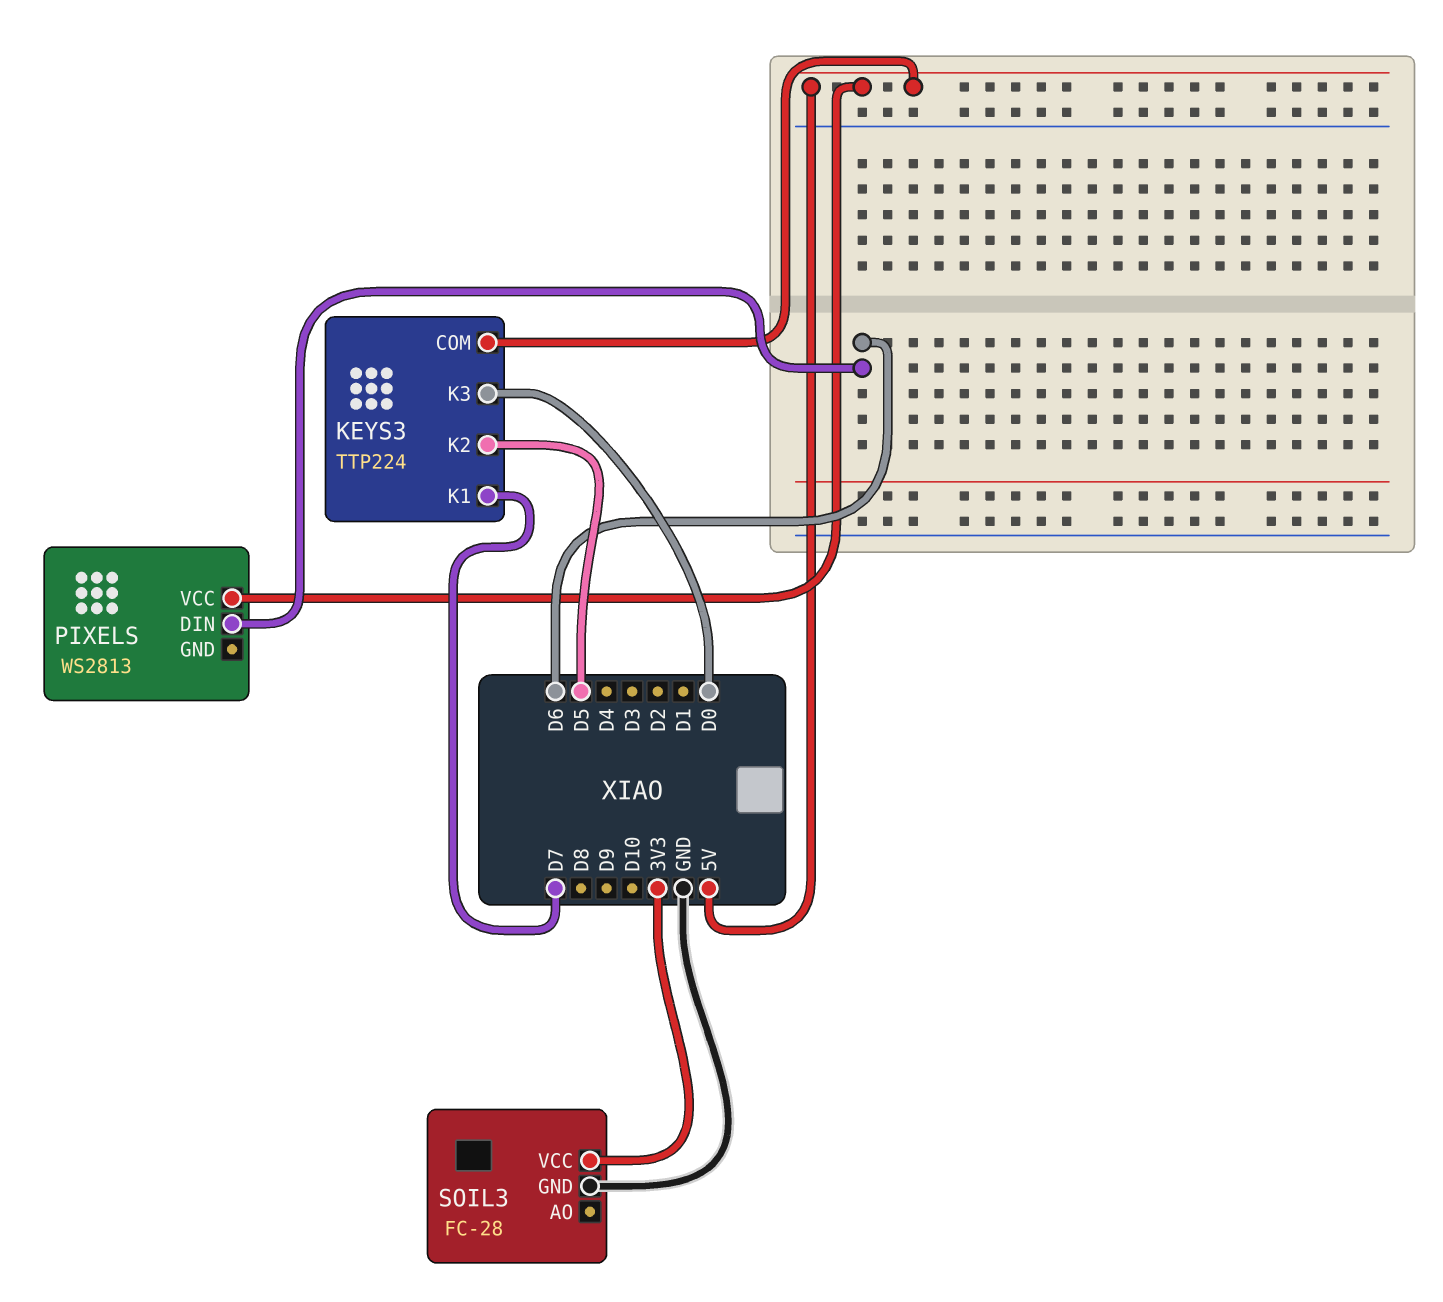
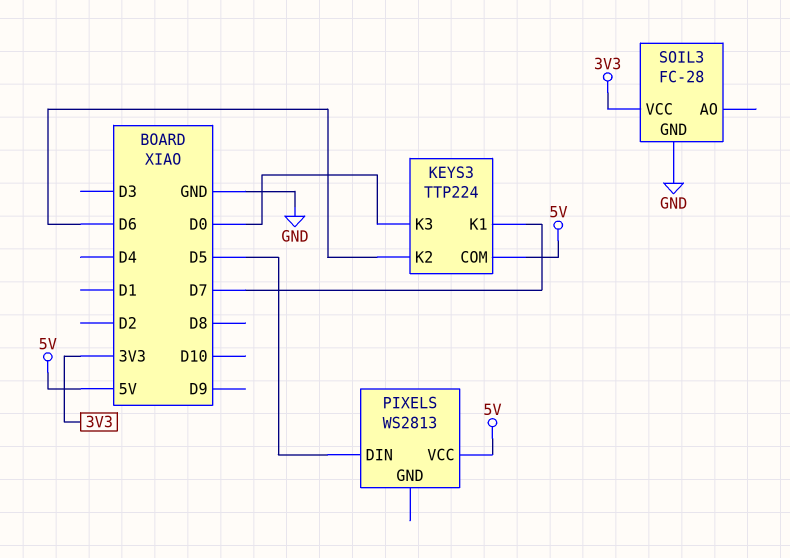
KEYS3 pin K2: D5 -> D6
PIXELS pin DIN: D6 -> D5

